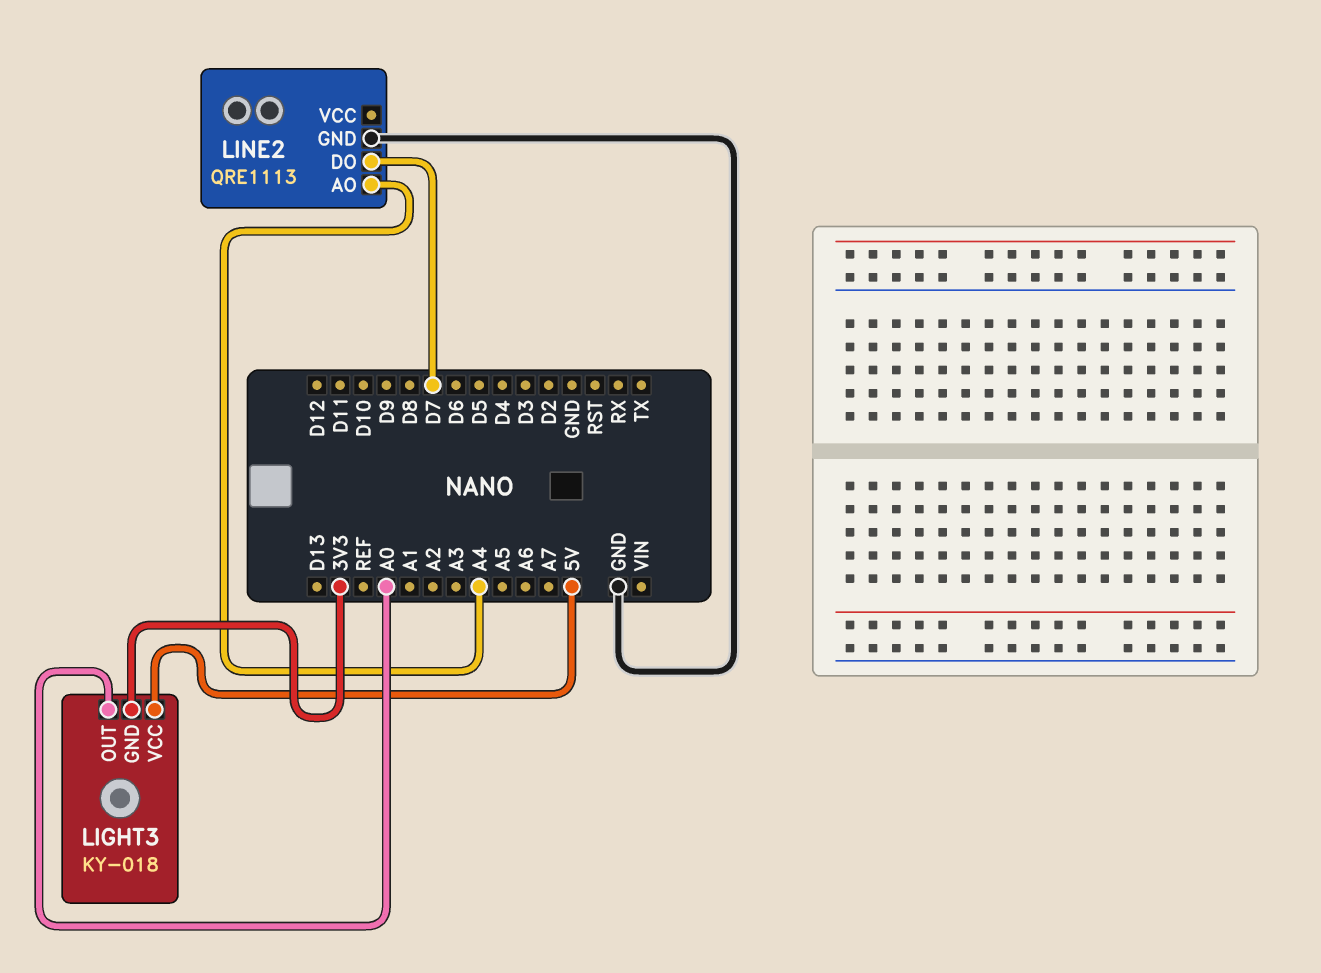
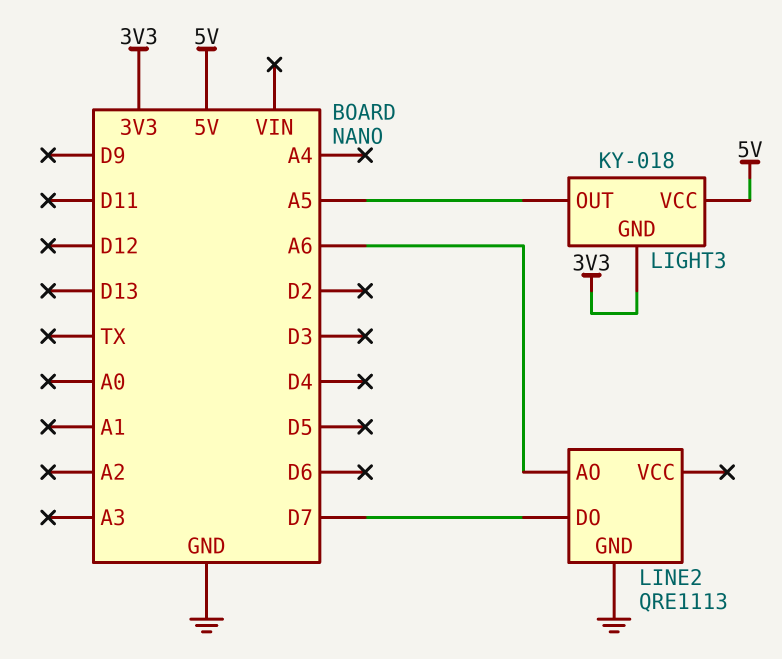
LIGHT3 pin OUT: A0 -> A5
LINE2 pin AO: A4 -> A6

